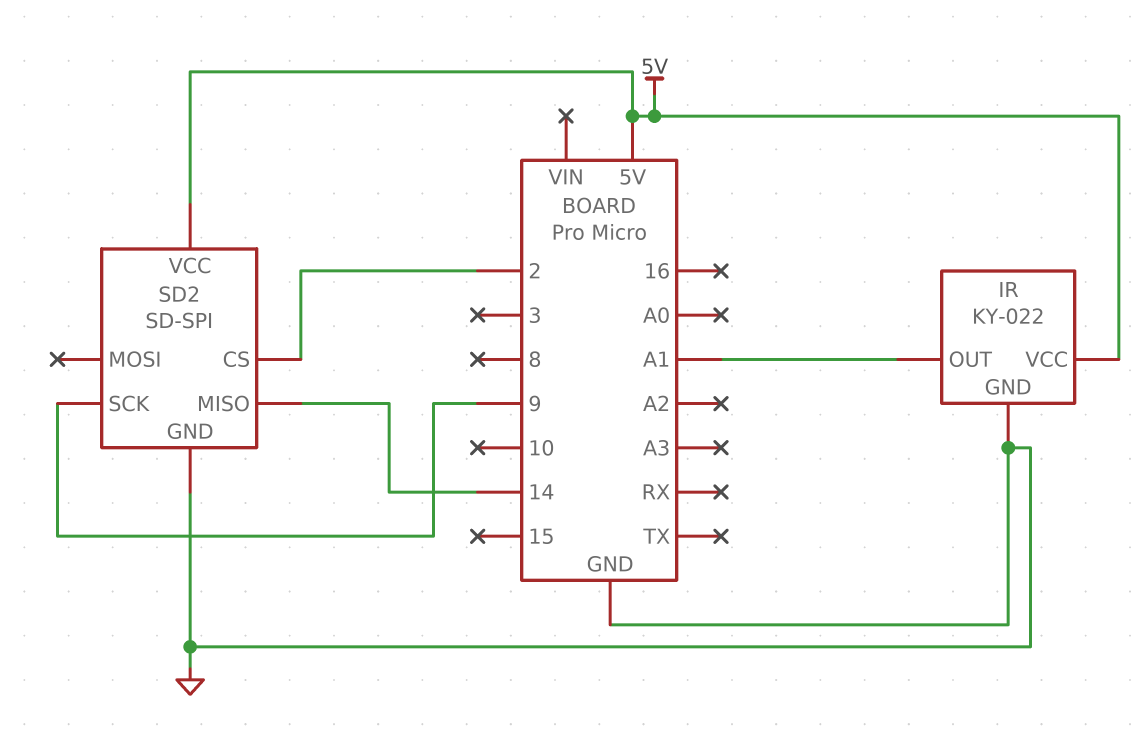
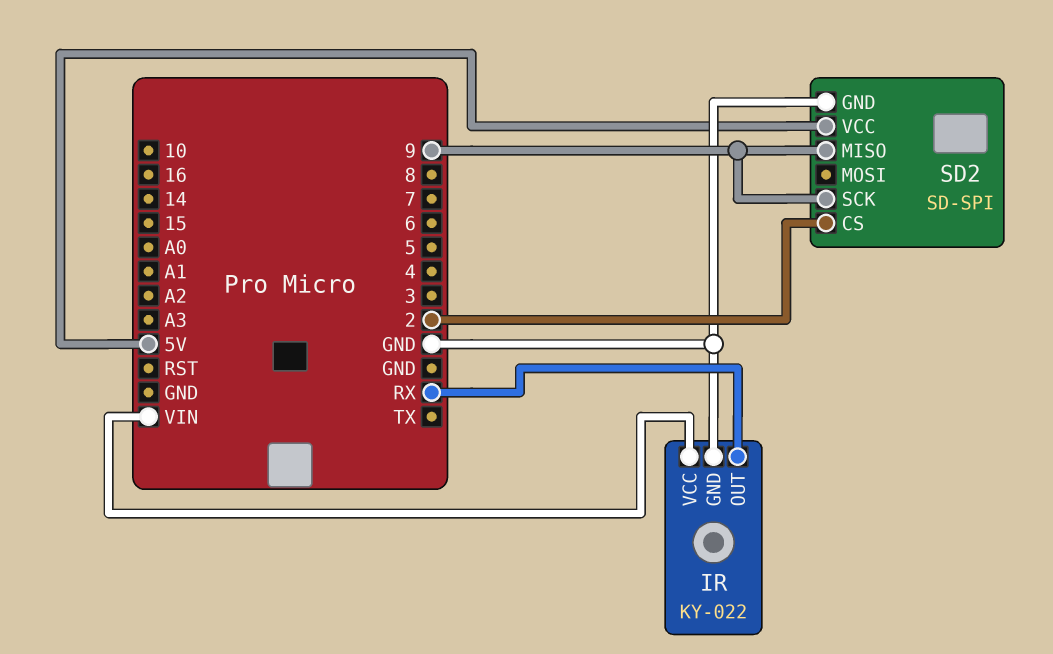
IR pin OUT: A1 -> RX
IR pin VCC: 5V -> VIN
SD2 pin MISO: 14 -> 9

